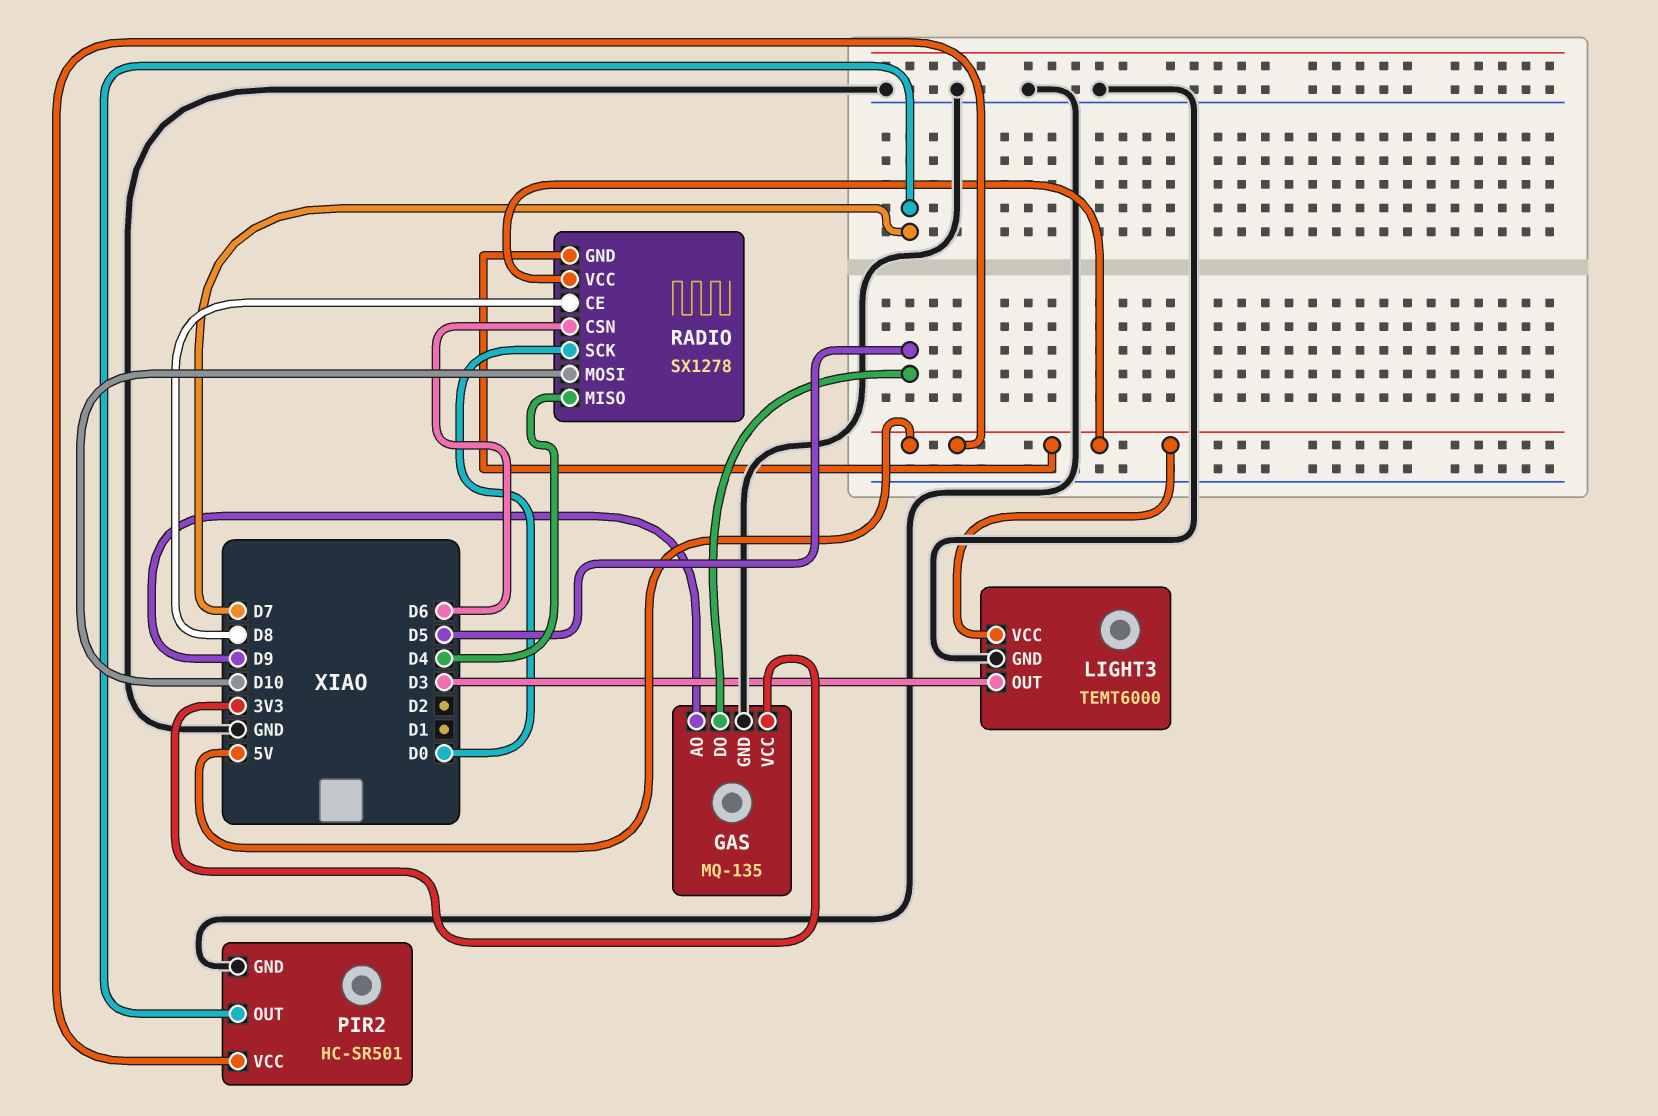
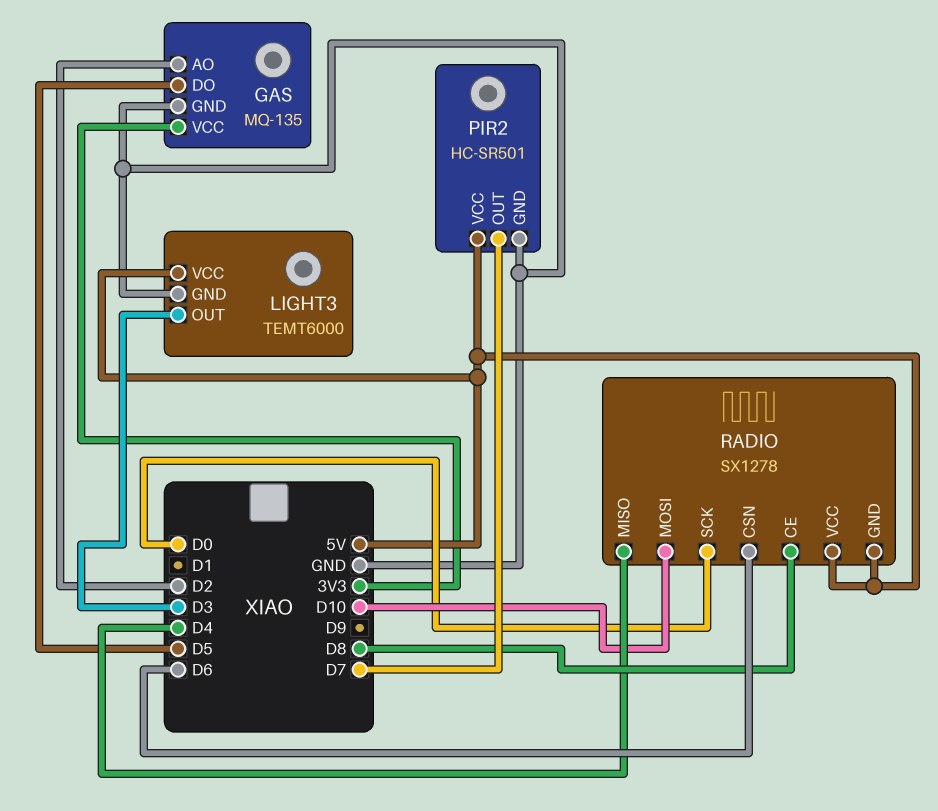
GAS pin AO: D9 -> D2

